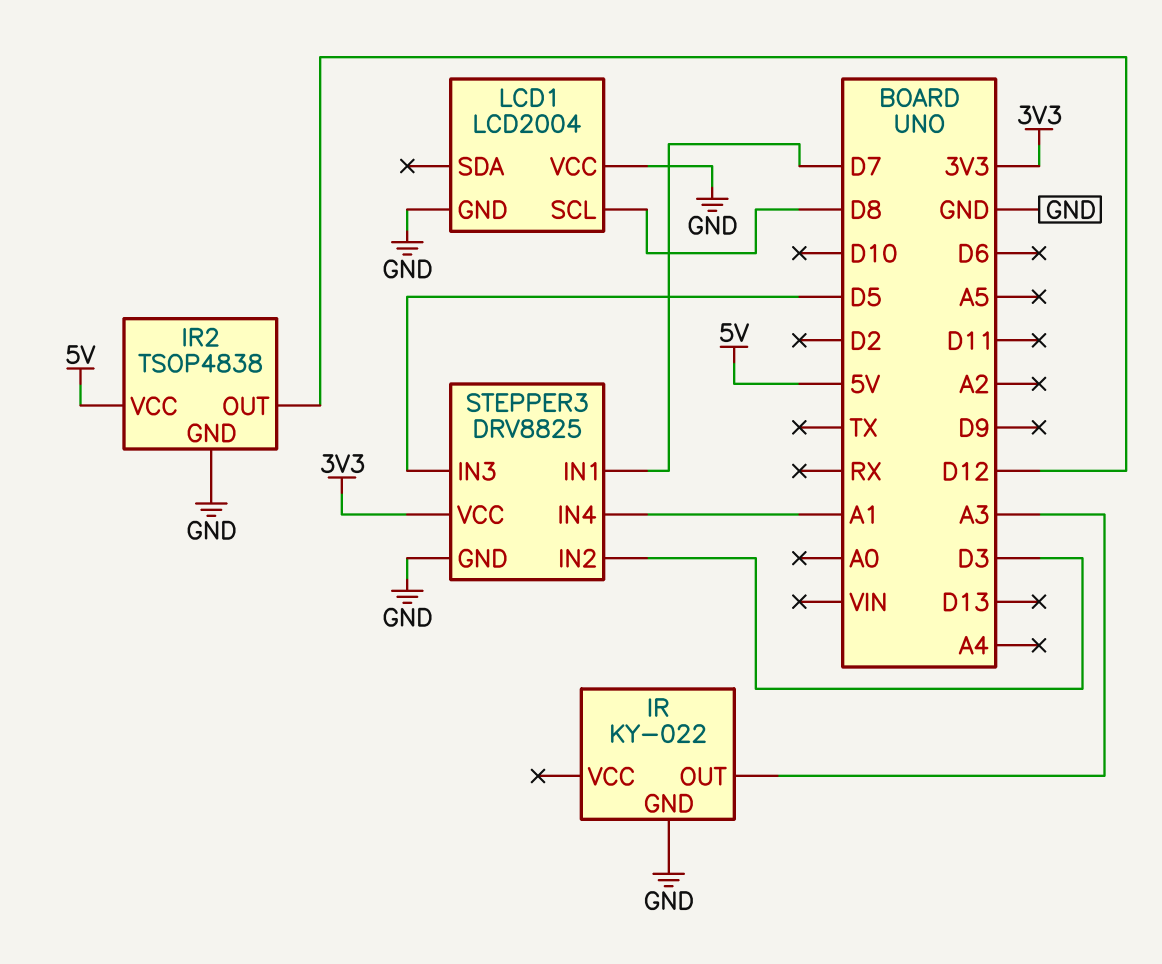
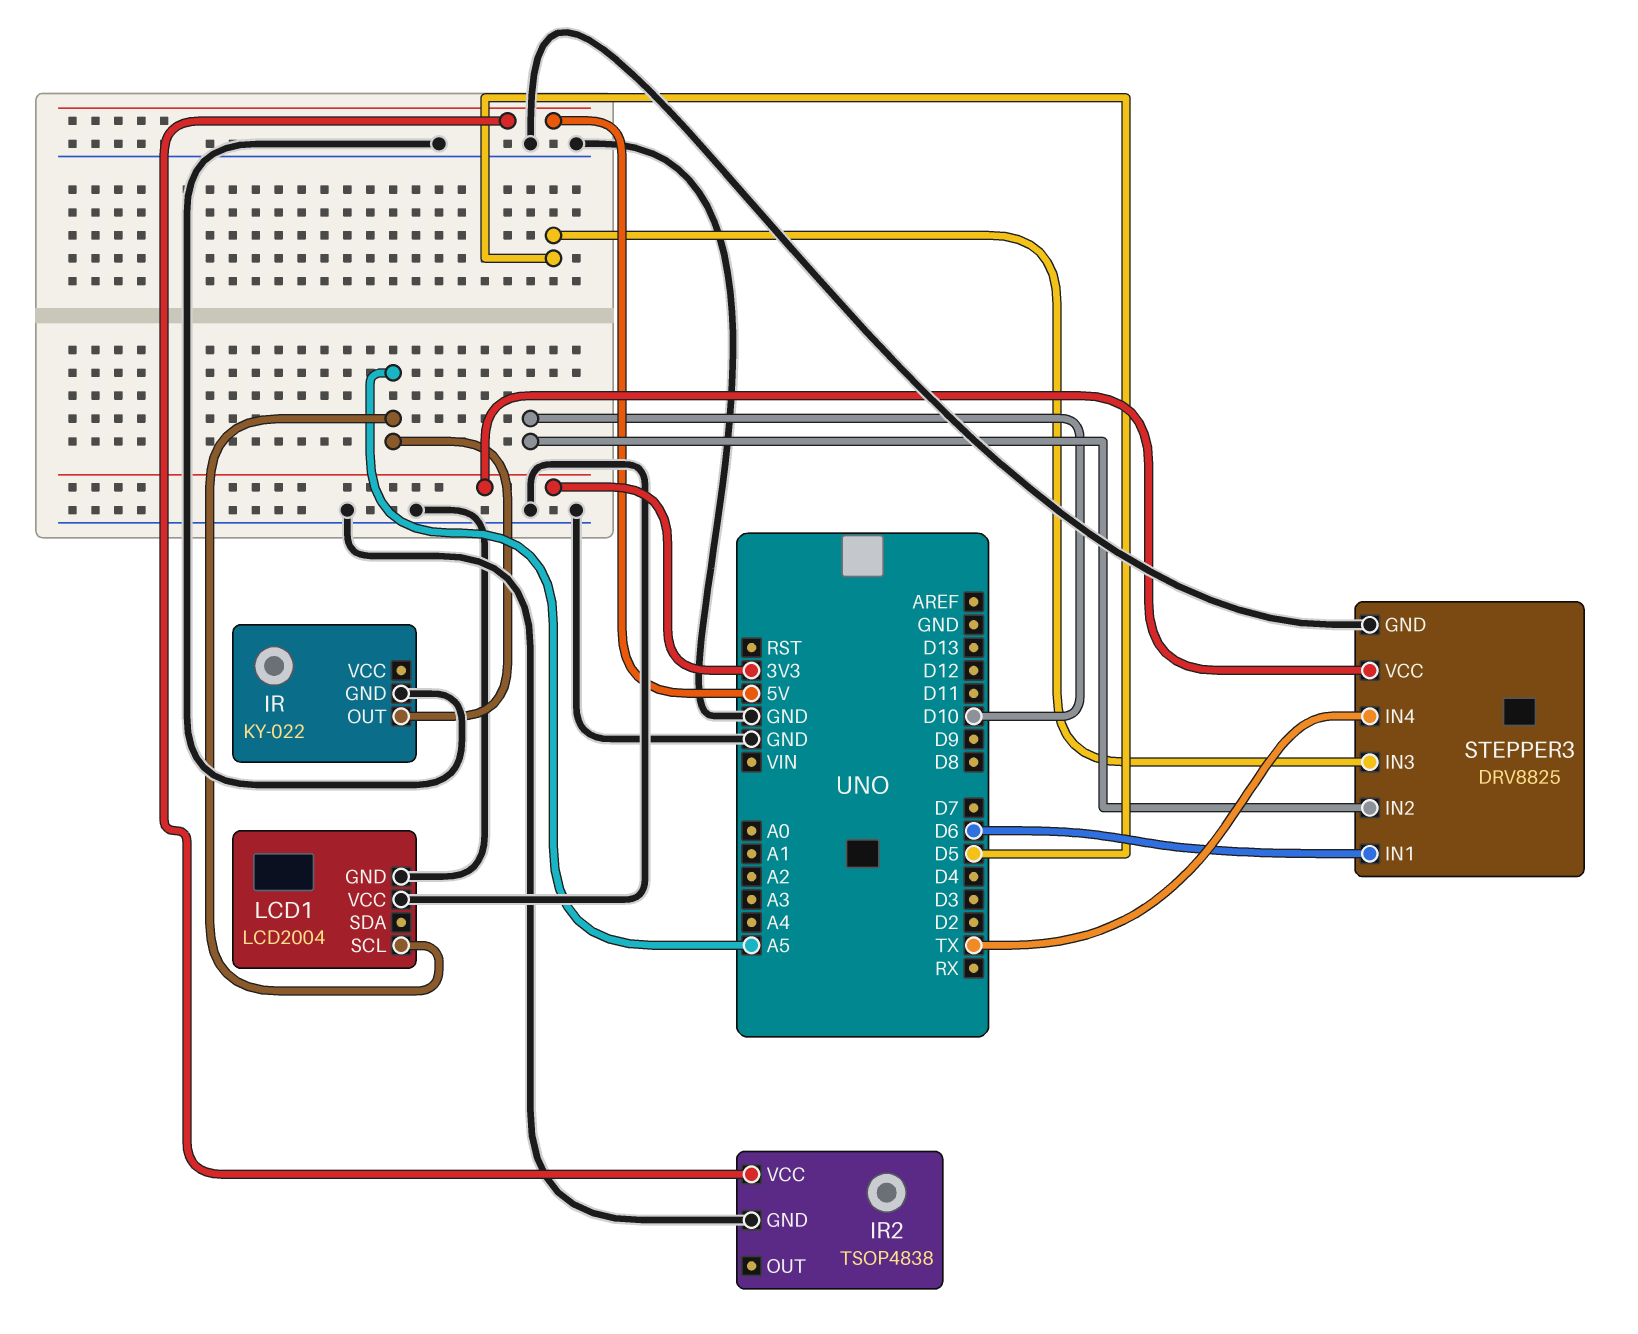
IR pin OUT: A3 -> A5
IR2 pin OUT: D12 -> none
LCD1 pin SCL: D8 -> A5
STEPPER3 pin IN1: D7 -> D6
STEPPER3 pin IN2: D3 -> D10
STEPPER3 pin IN4: A1 -> TX

